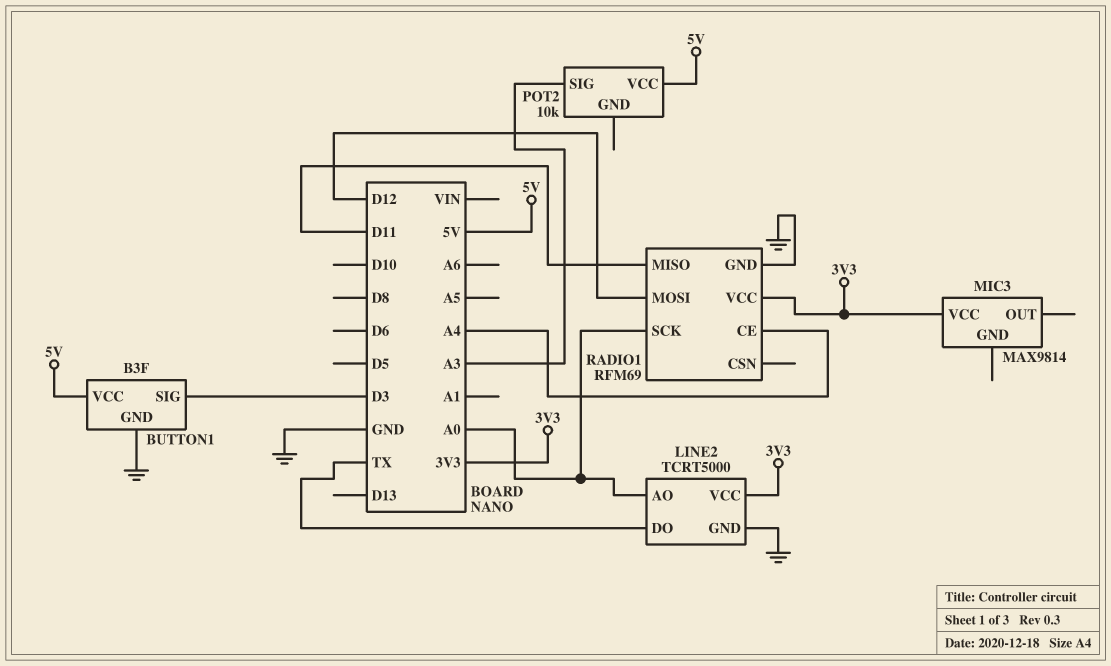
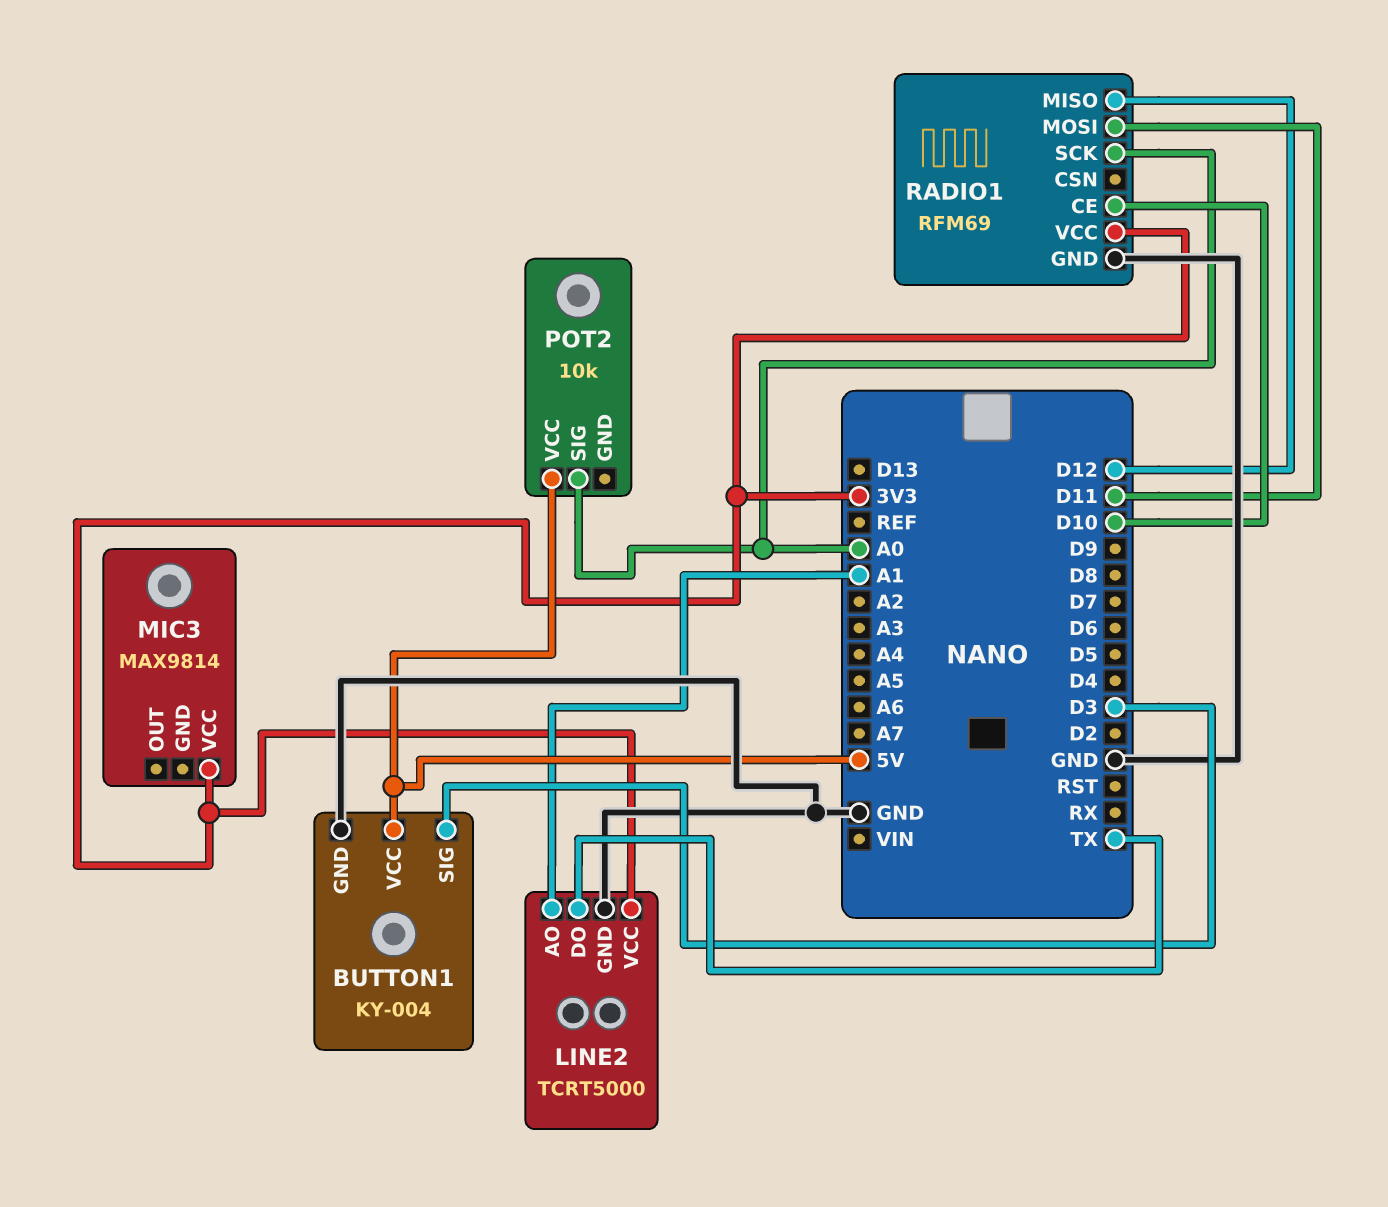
BUTTON1: B3F -> KY-004
LINE2 pin AO: A0 -> A1
POT2 pin SIG: A3 -> A0
RADIO1 pin CE: A4 -> D10
RADIO1 pin MISO: D11 -> D12
RADIO1 pin MOSI: D12 -> D11

